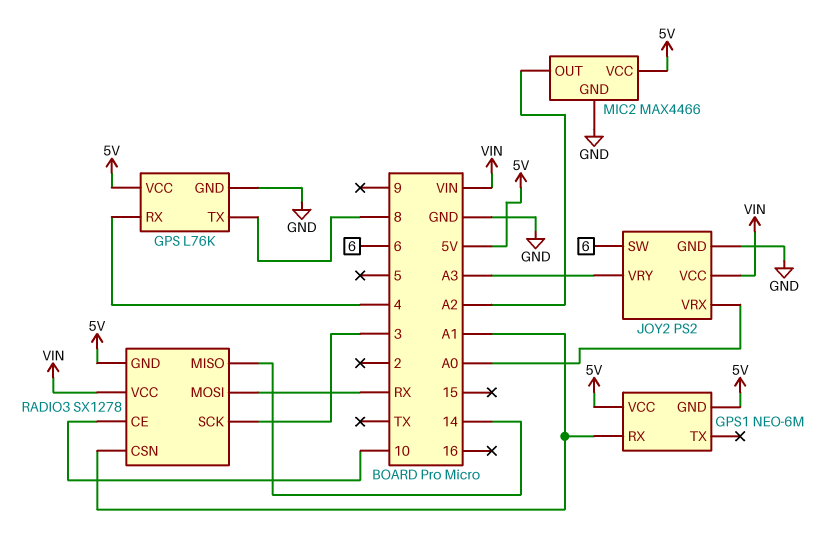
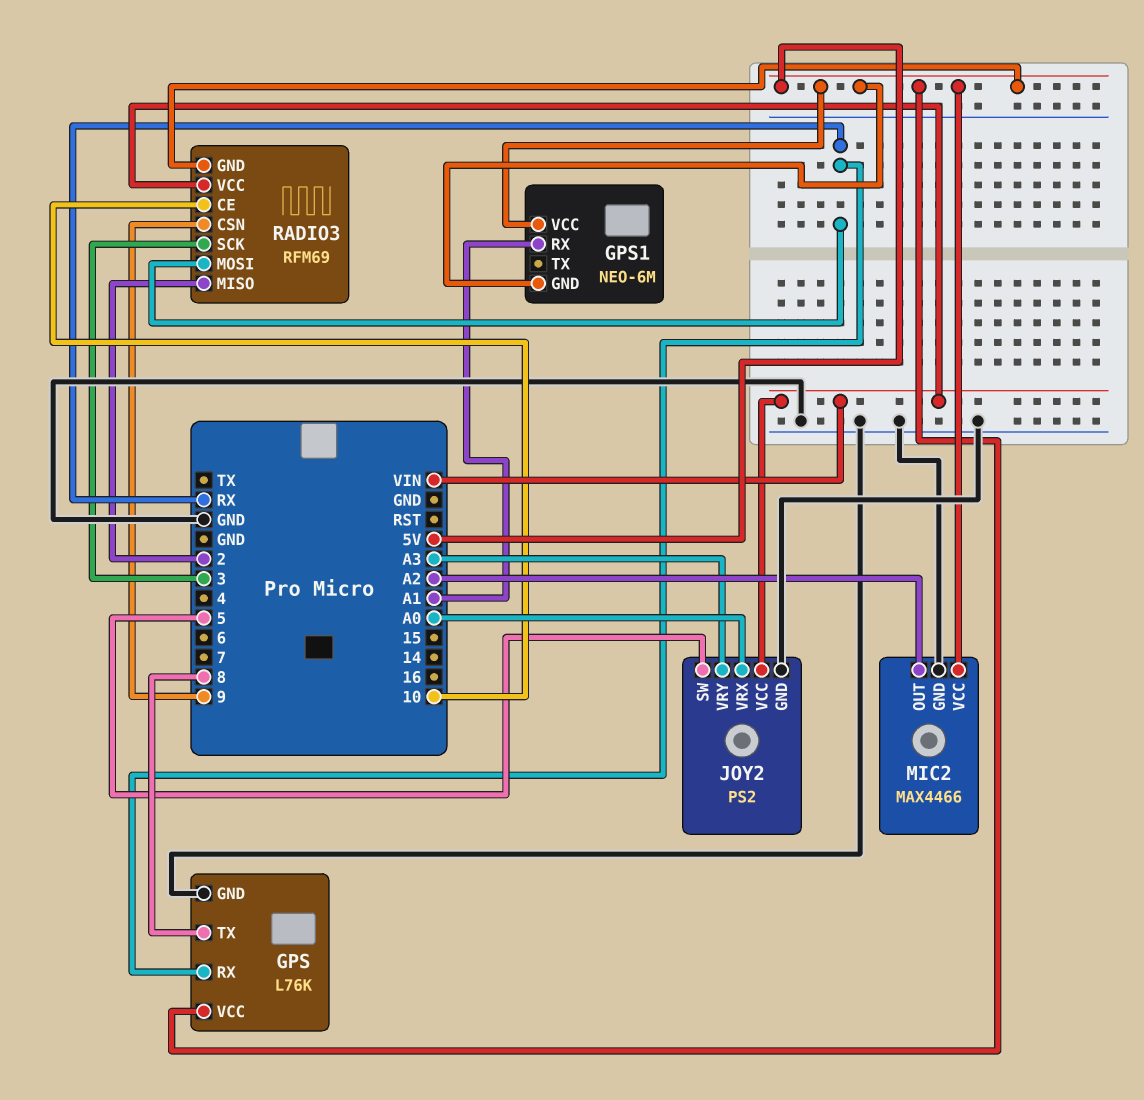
GPS pin RX: 4 -> RX
JOY2 pin SW: 6 -> 5
RADIO3: SX1278 -> RFM69
RADIO3 pin CSN: A1 -> 9
RADIO3 pin MISO: 14 -> 2

